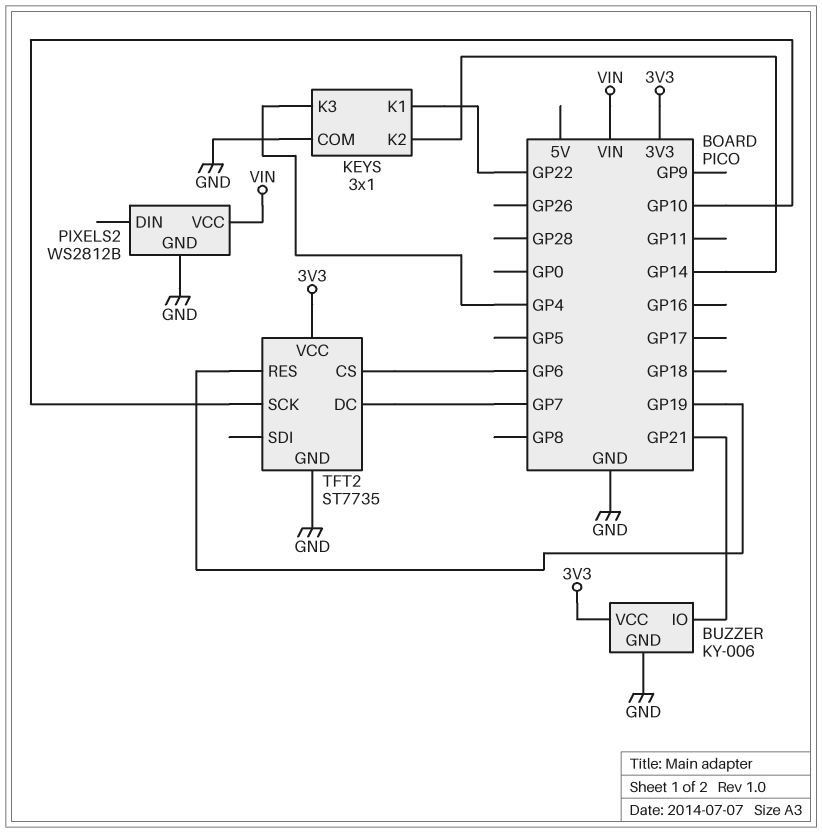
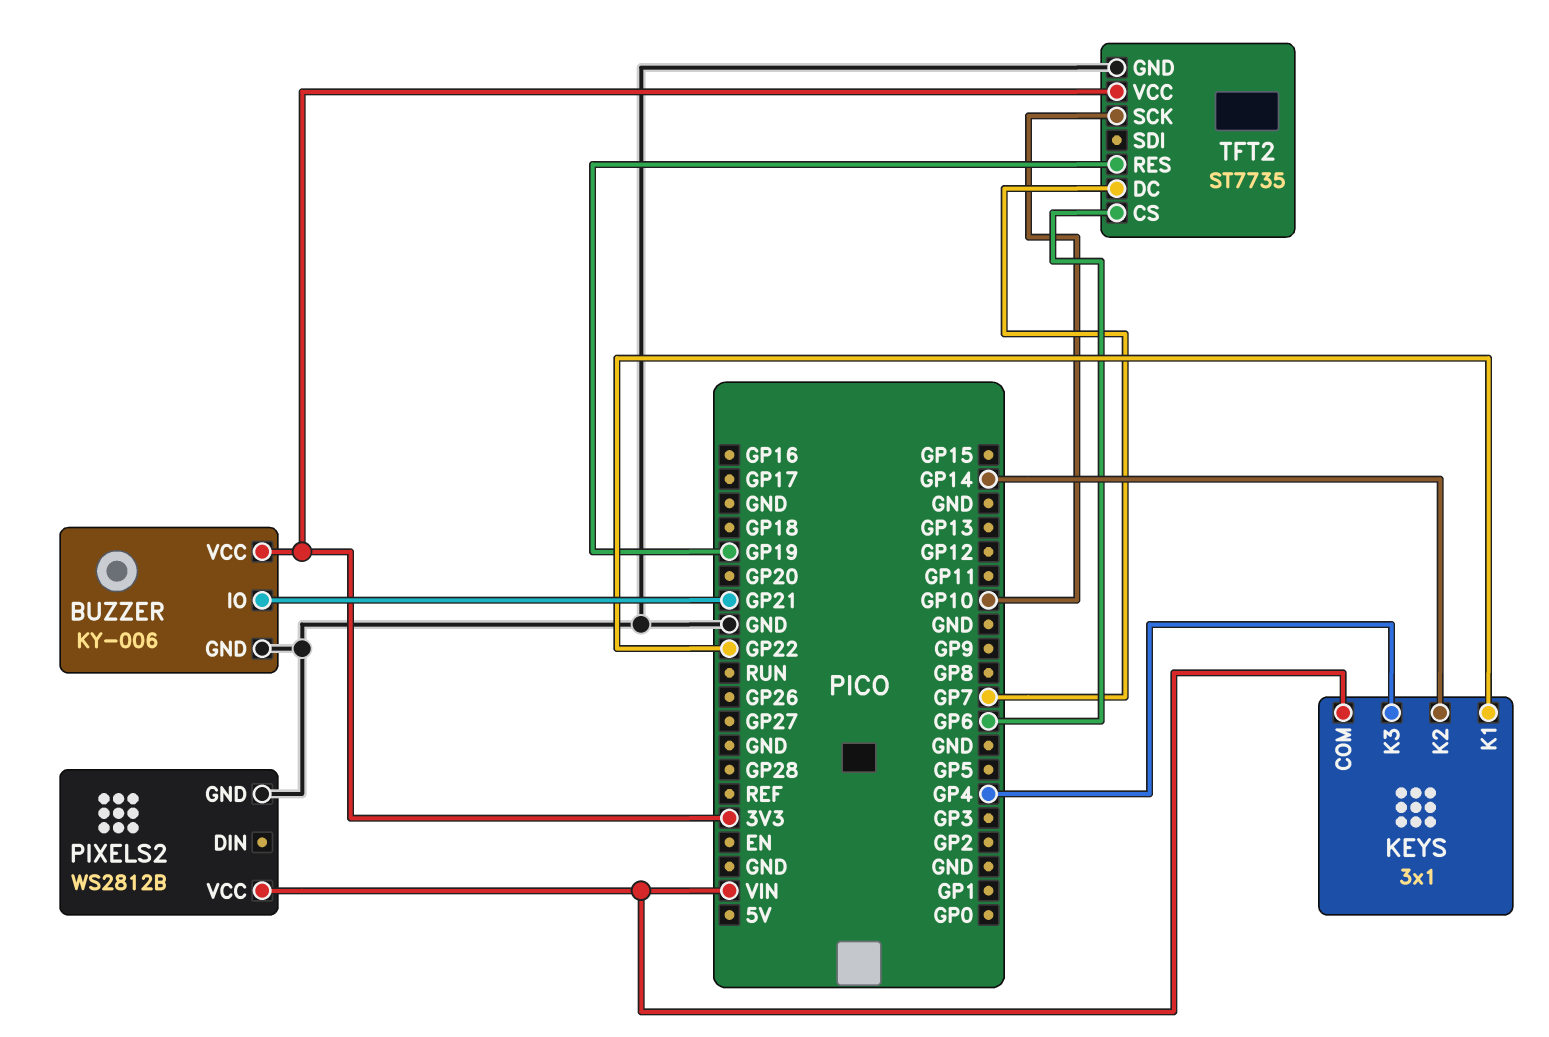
KEYS pin COM: GND -> VIN

